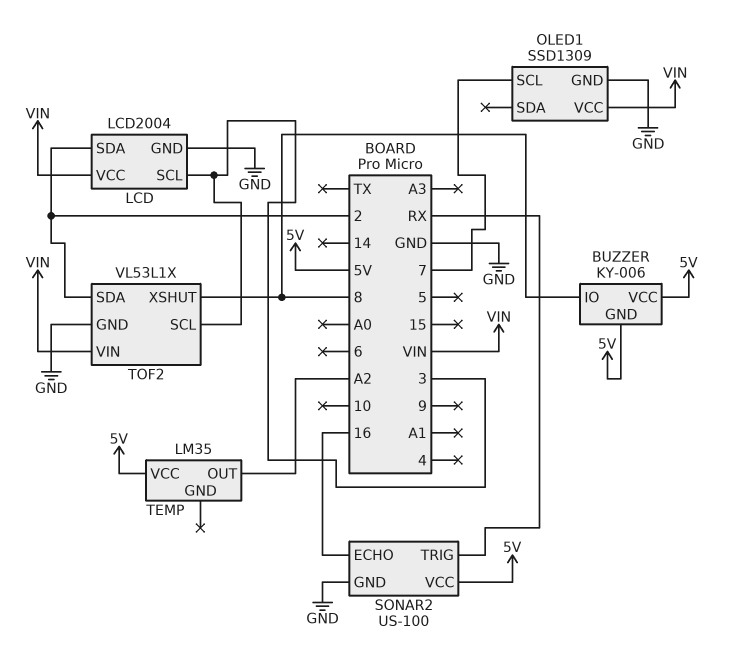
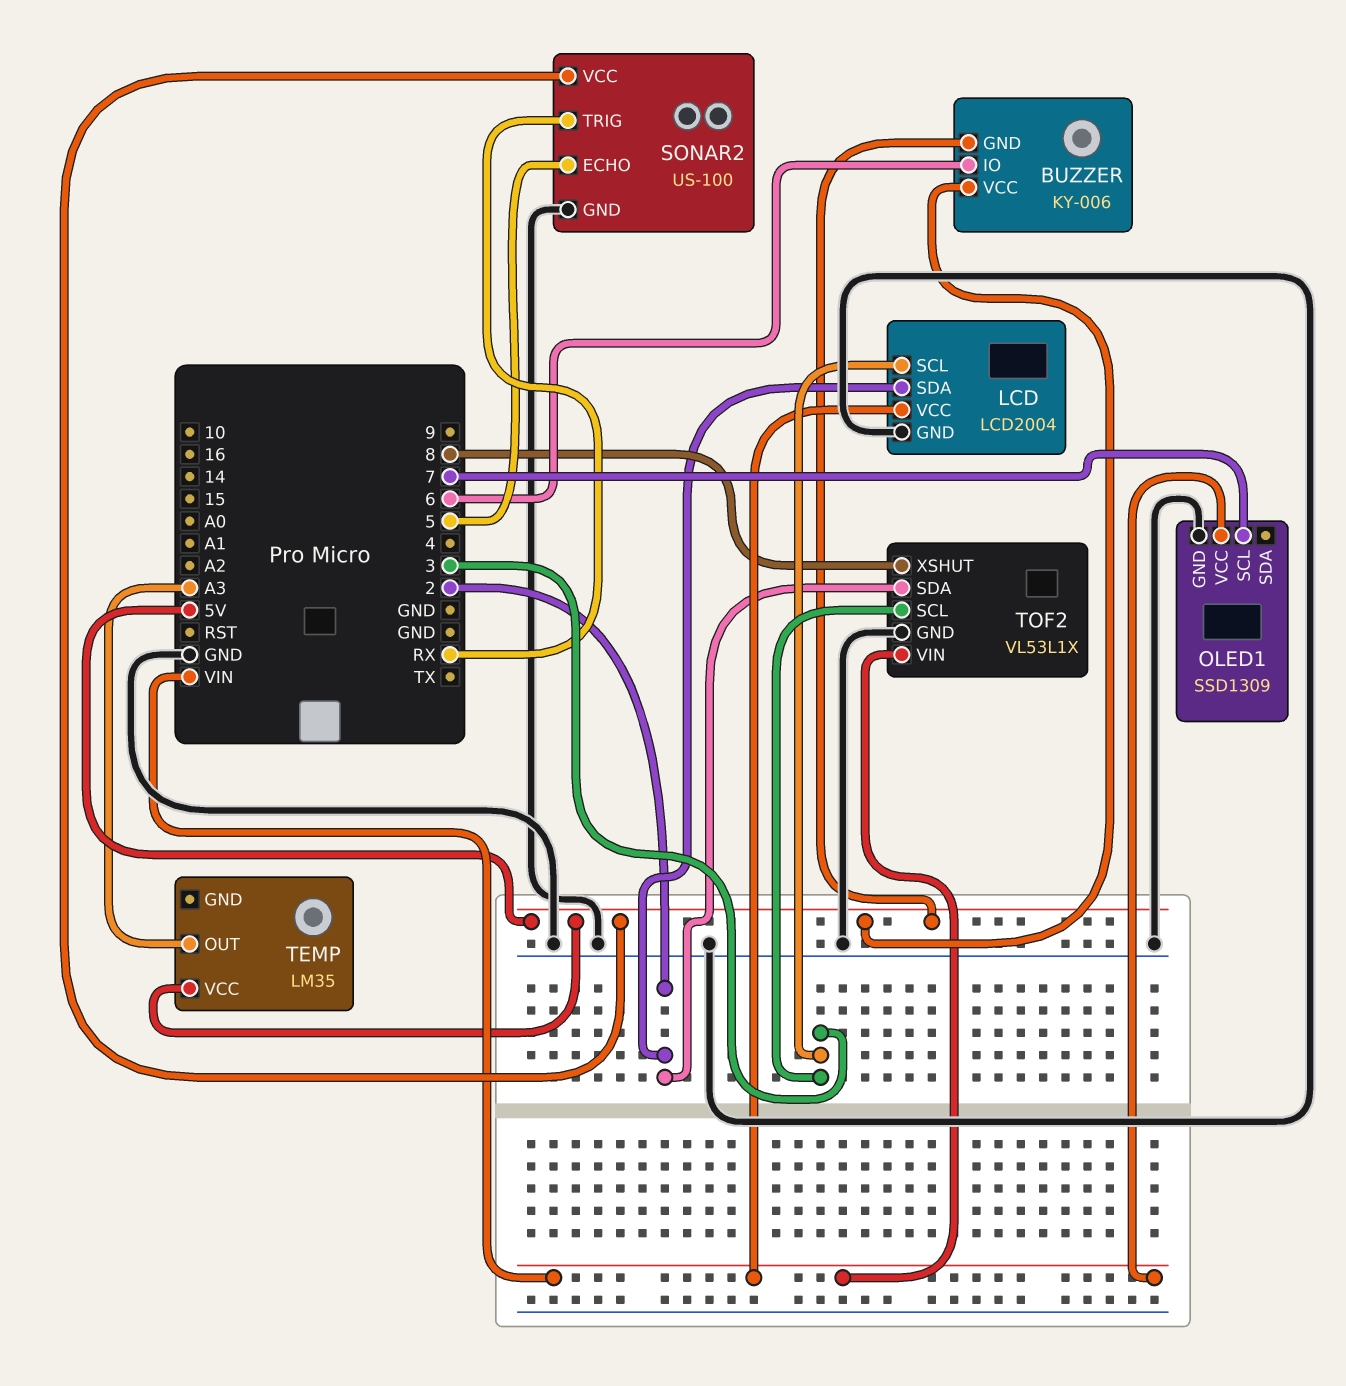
BUZZER pin IO: 8 -> 6
SONAR2 pin ECHO: 16 -> 5
TEMP pin OUT: A2 -> A3

